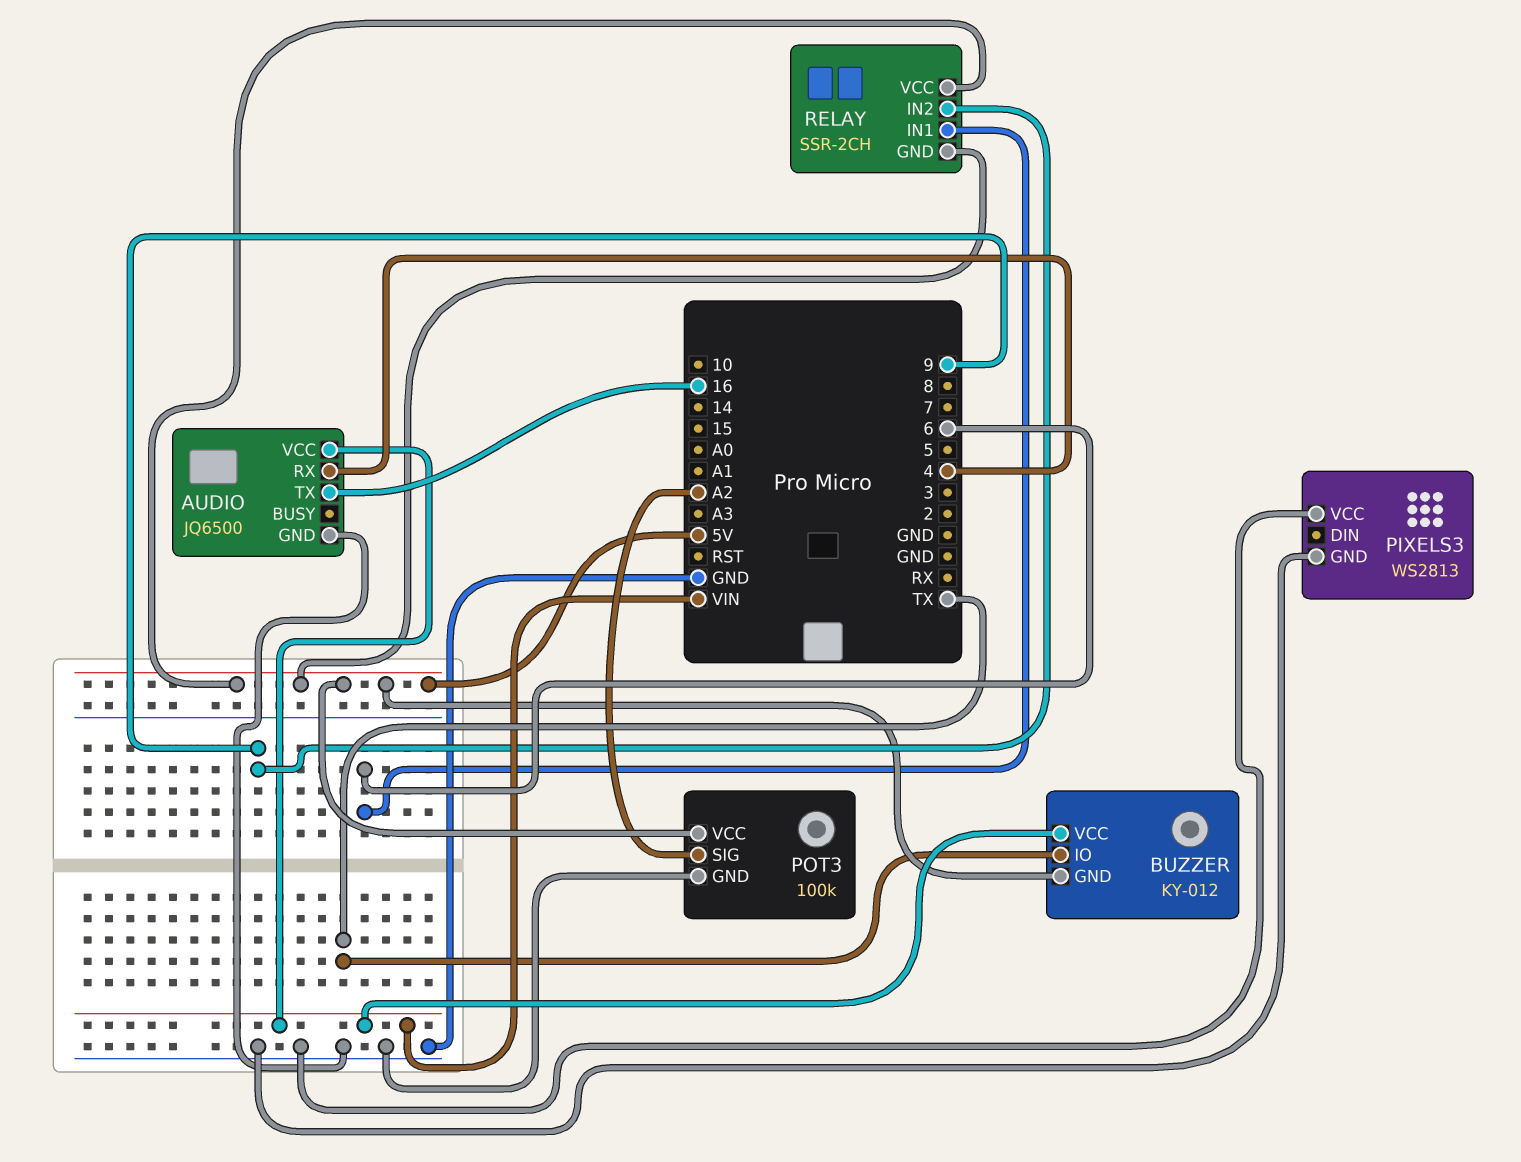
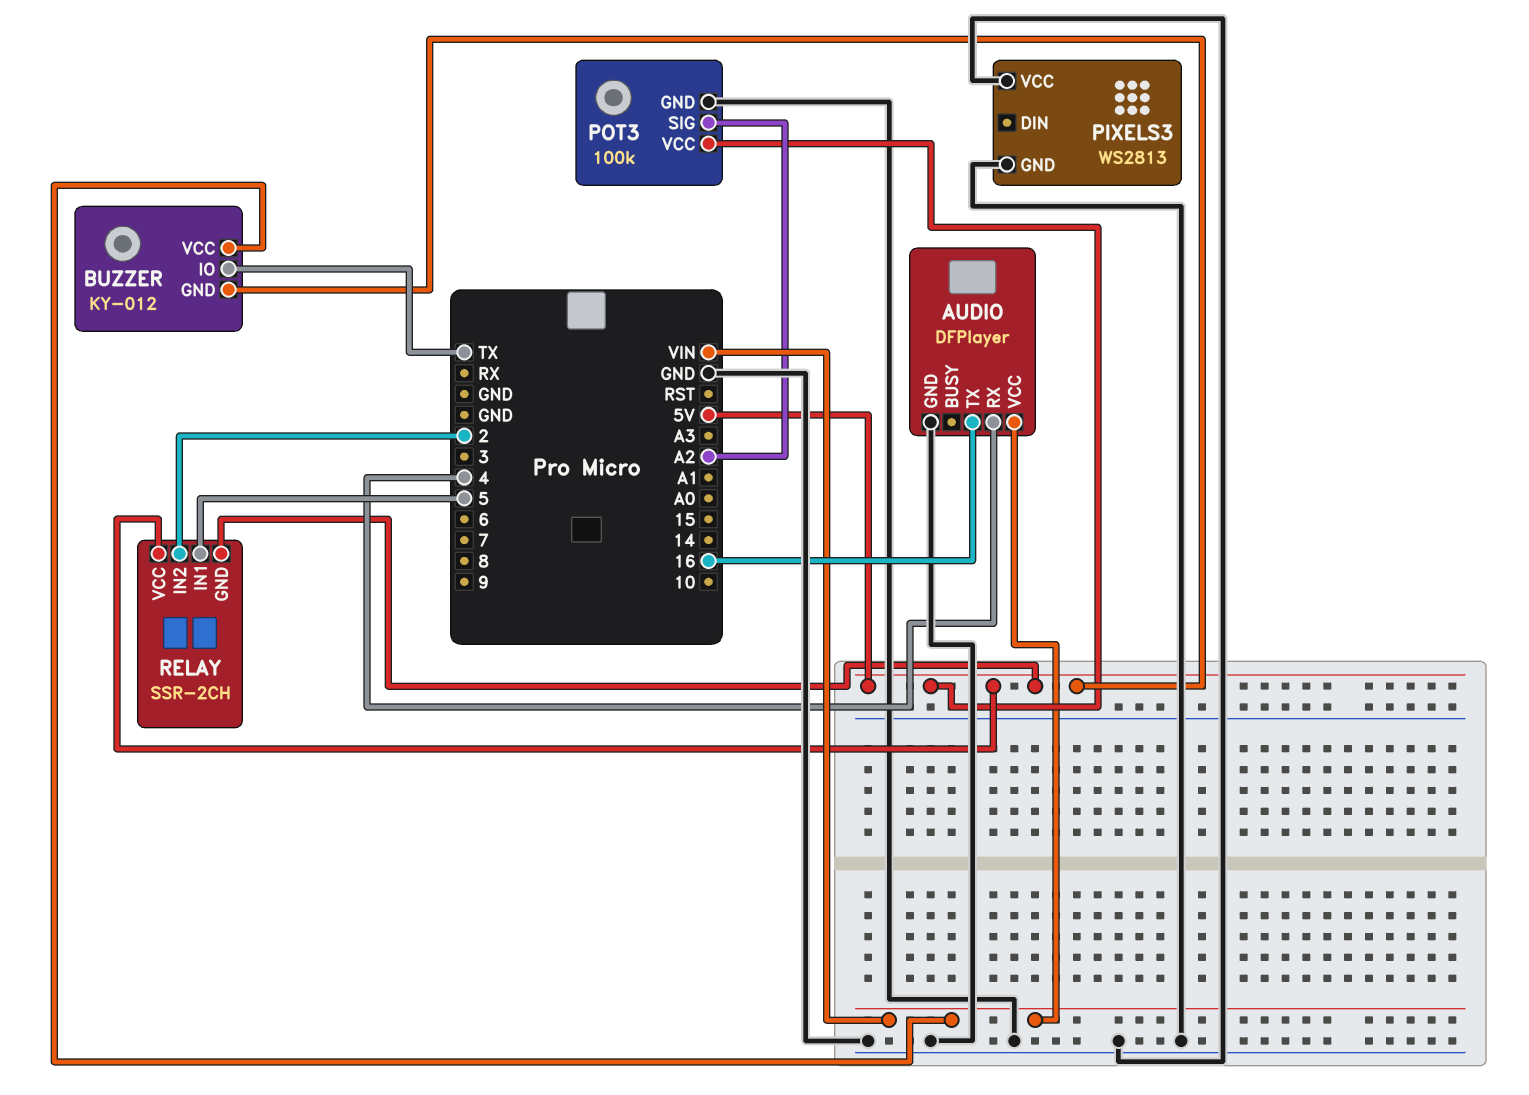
AUDIO: JQ6500 -> DFPlayer
RELAY pin IN1: 6 -> 5
RELAY pin IN2: 9 -> 2

